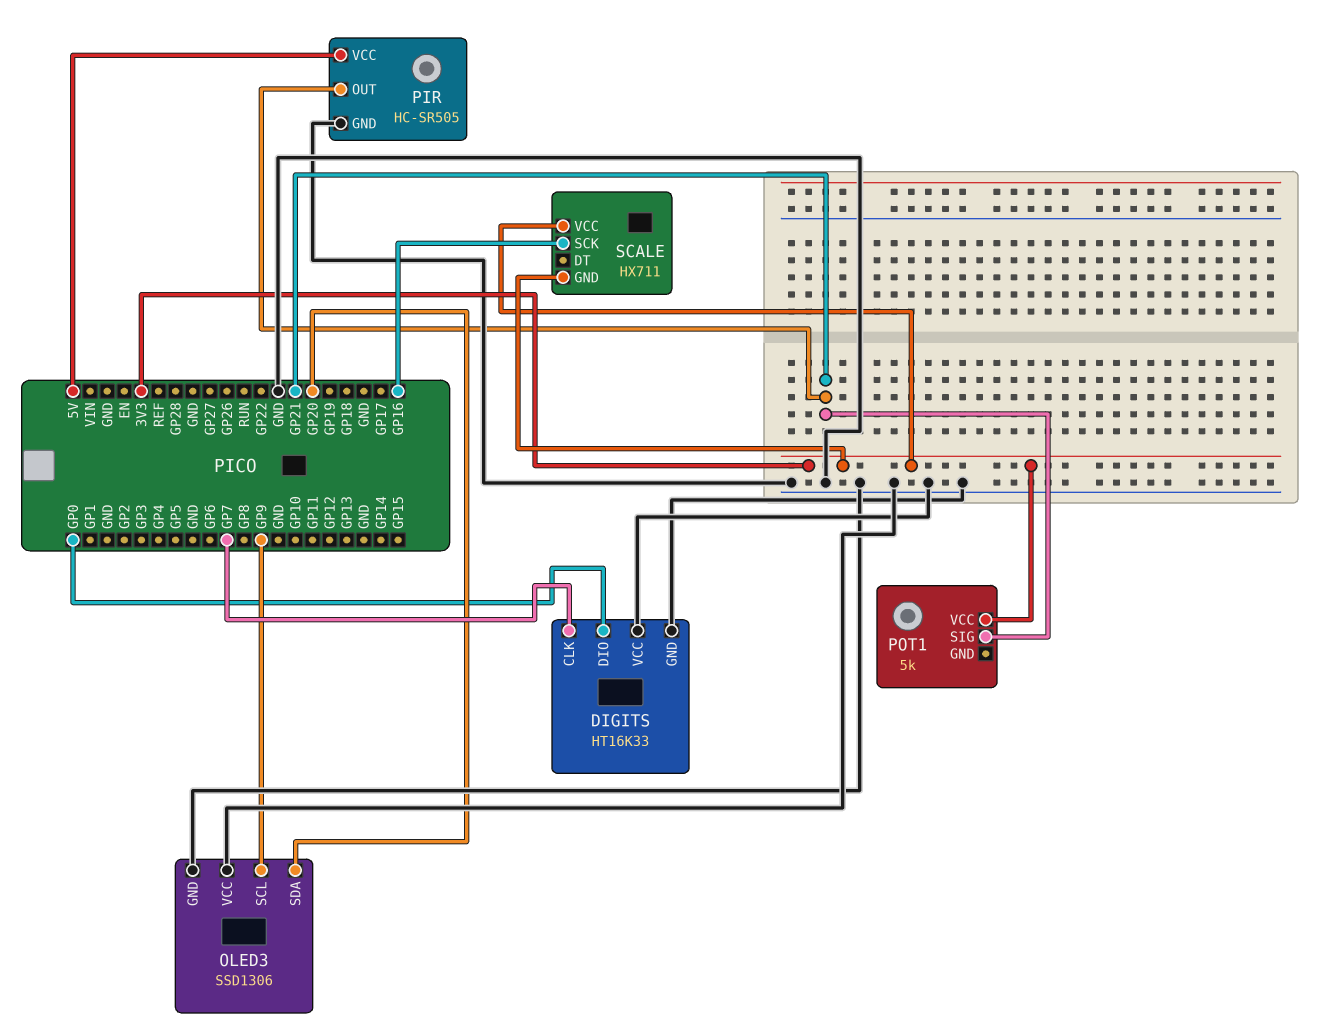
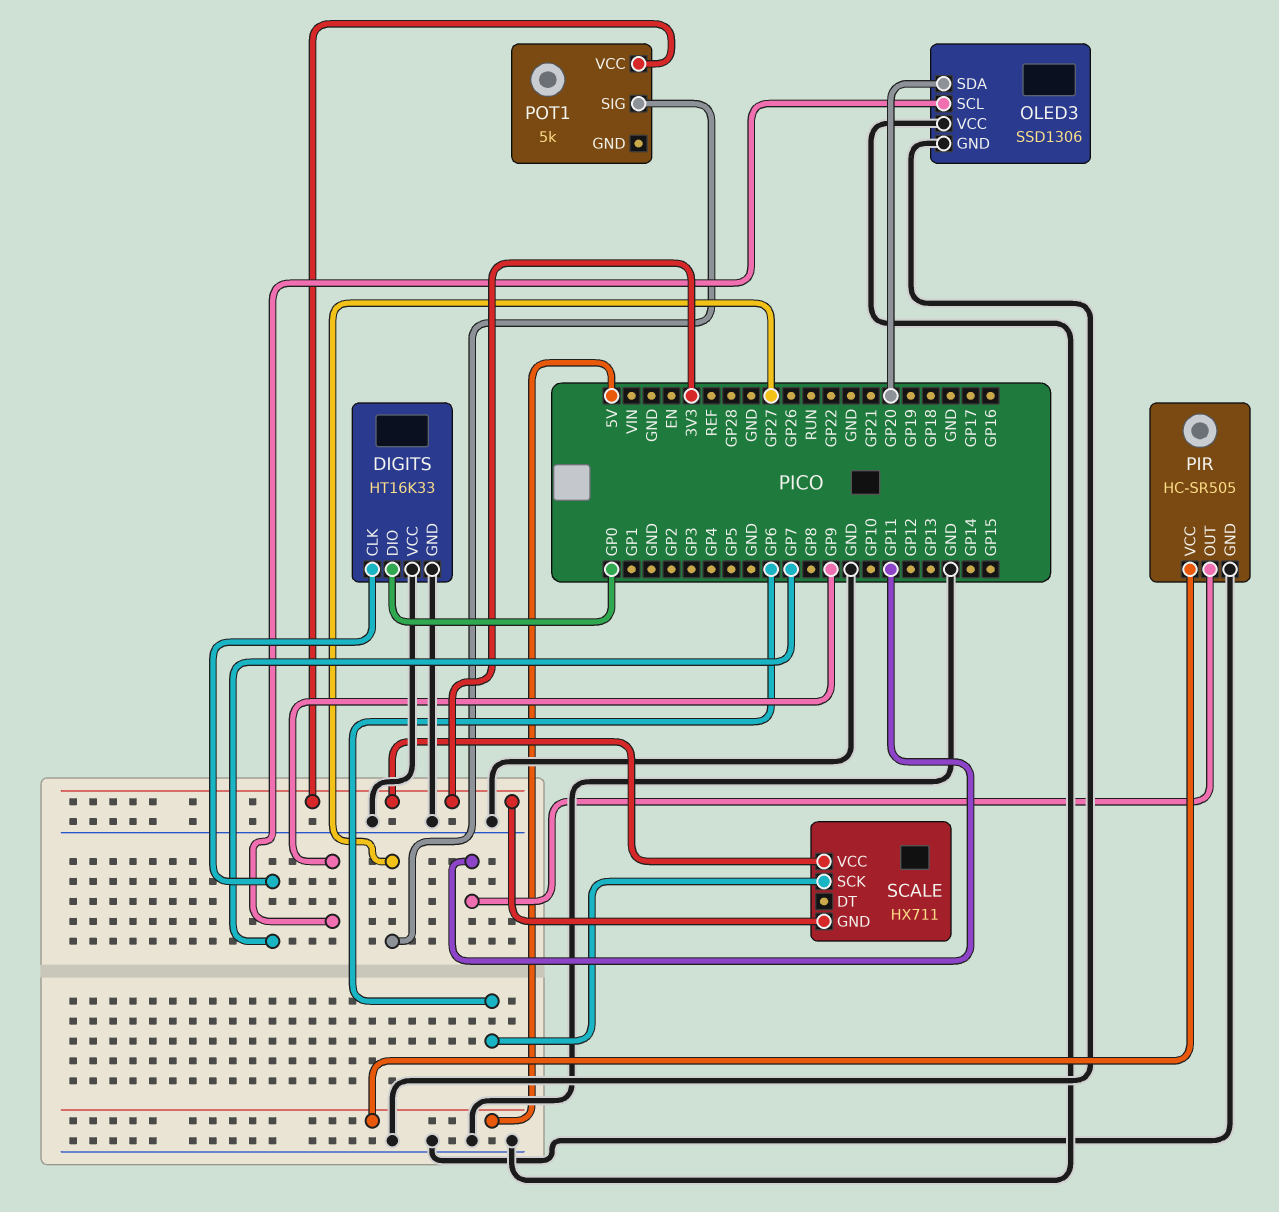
PIR pin OUT: GP21 -> GP11
POT1 pin SIG: GP21 -> GP27
SCALE pin SCK: GP16 -> GP6

